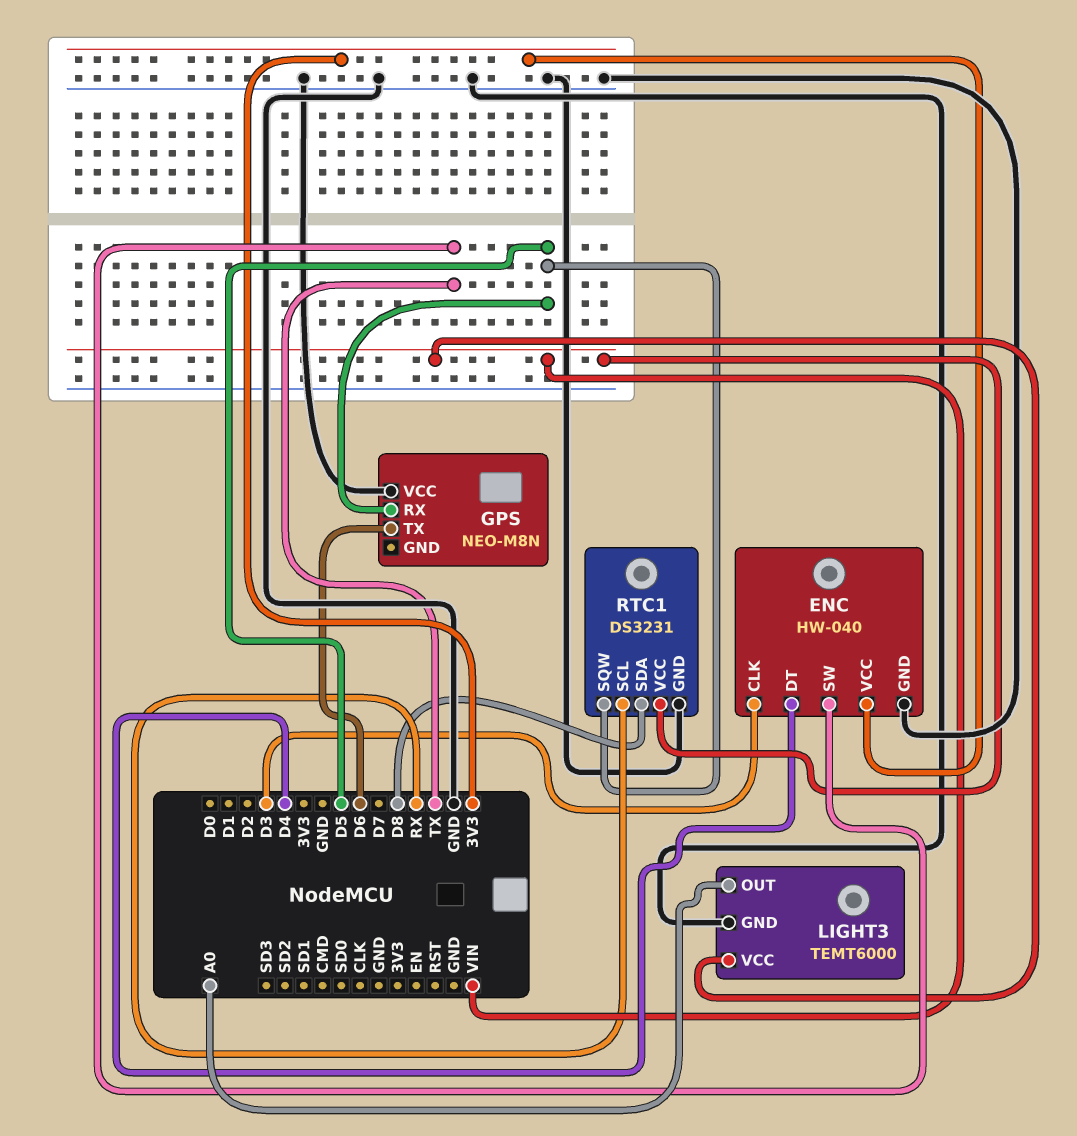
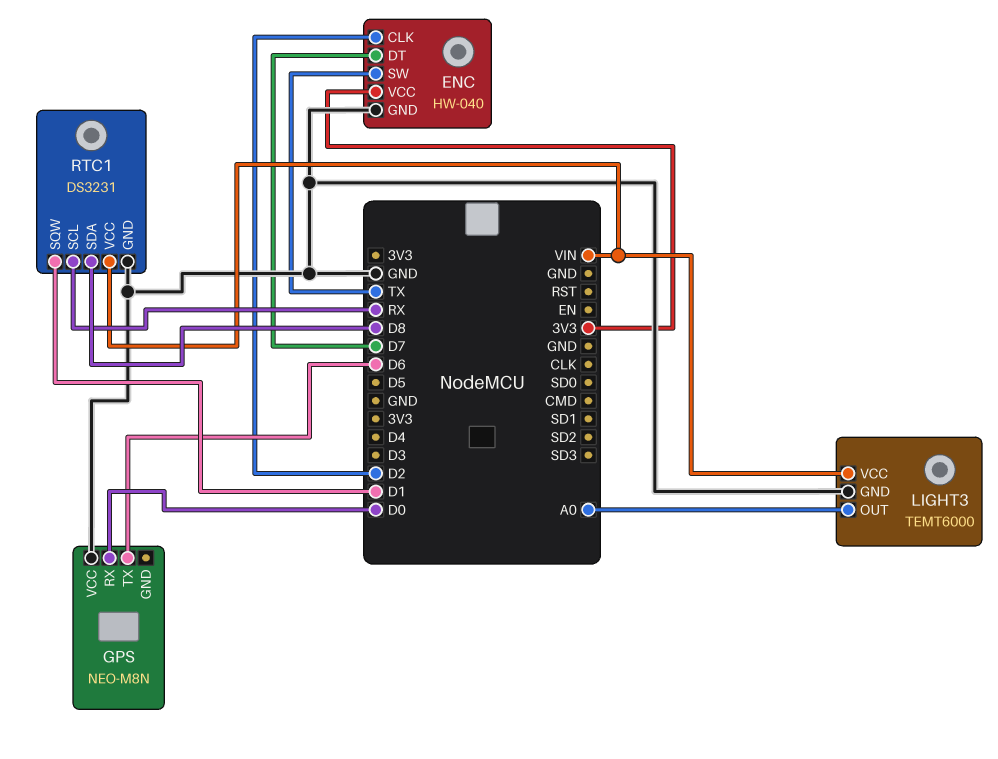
ENC pin CLK: D3 -> D2
ENC pin DT: D4 -> D7
GPS pin RX: D5 -> D0
RTC1 pin SQW: D5 -> D1

